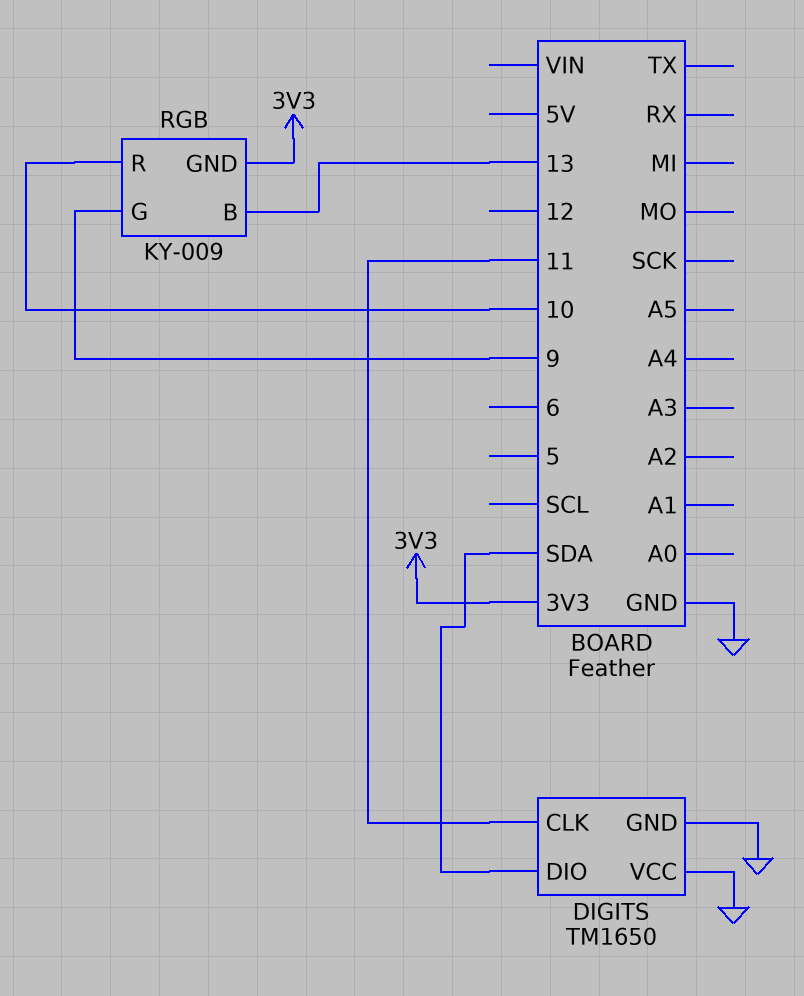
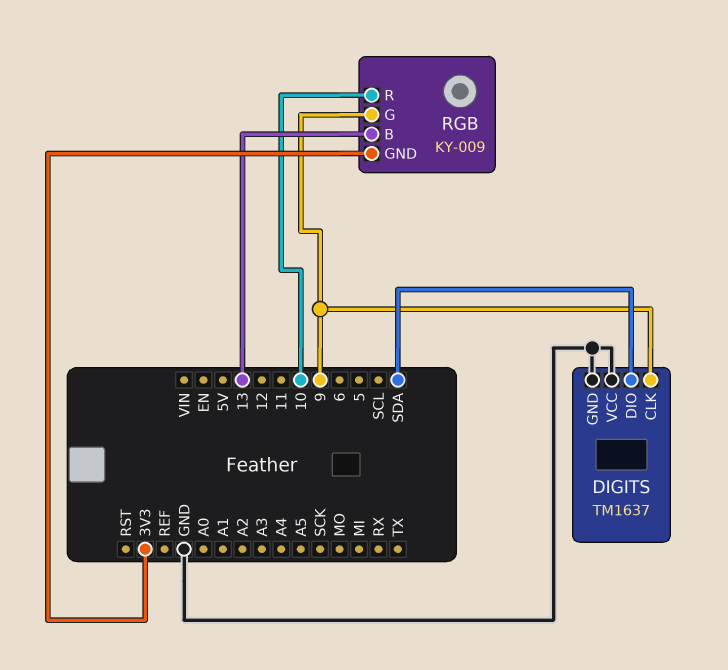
DIGITS: TM1650 -> TM1637
DIGITS pin CLK: 11 -> 9

